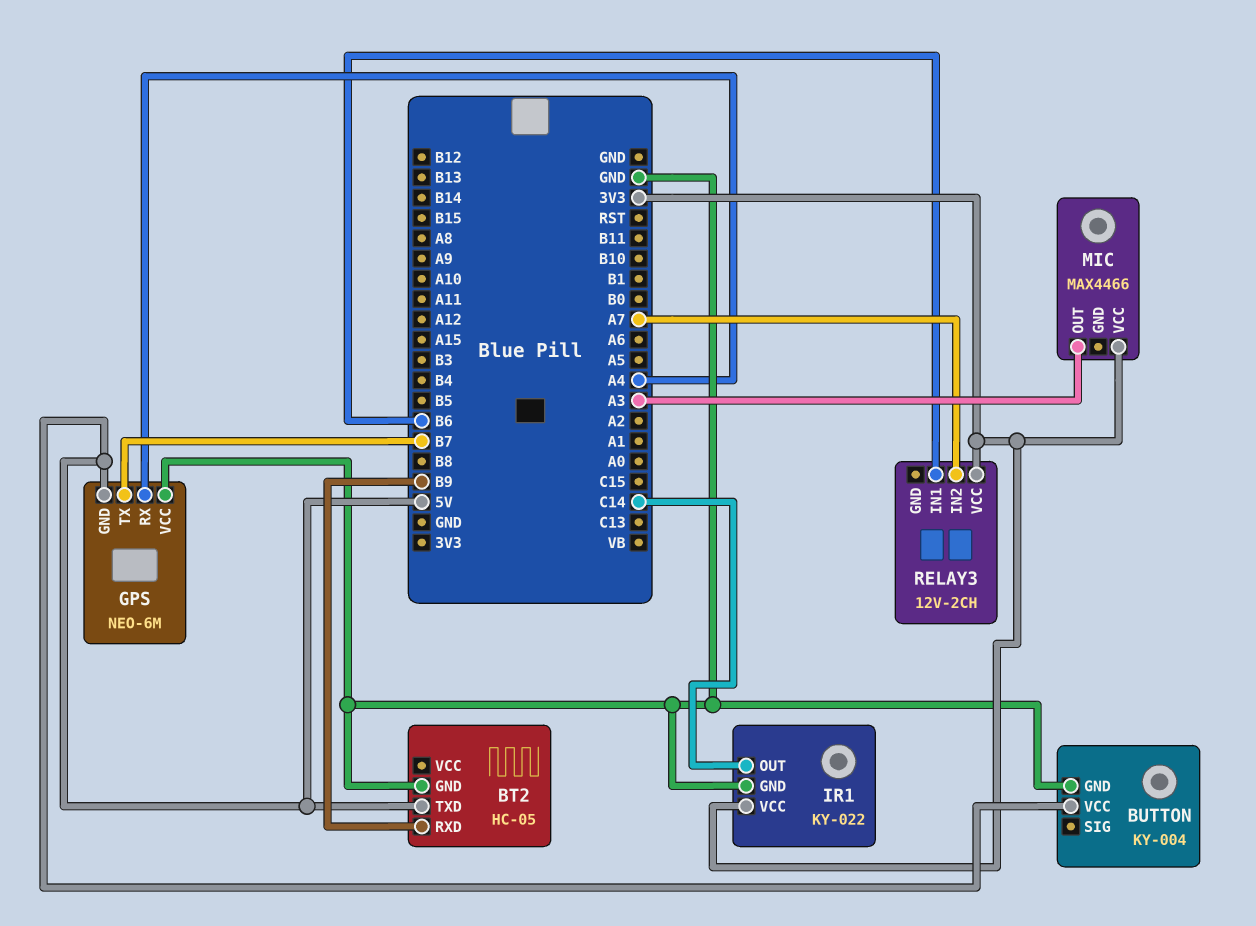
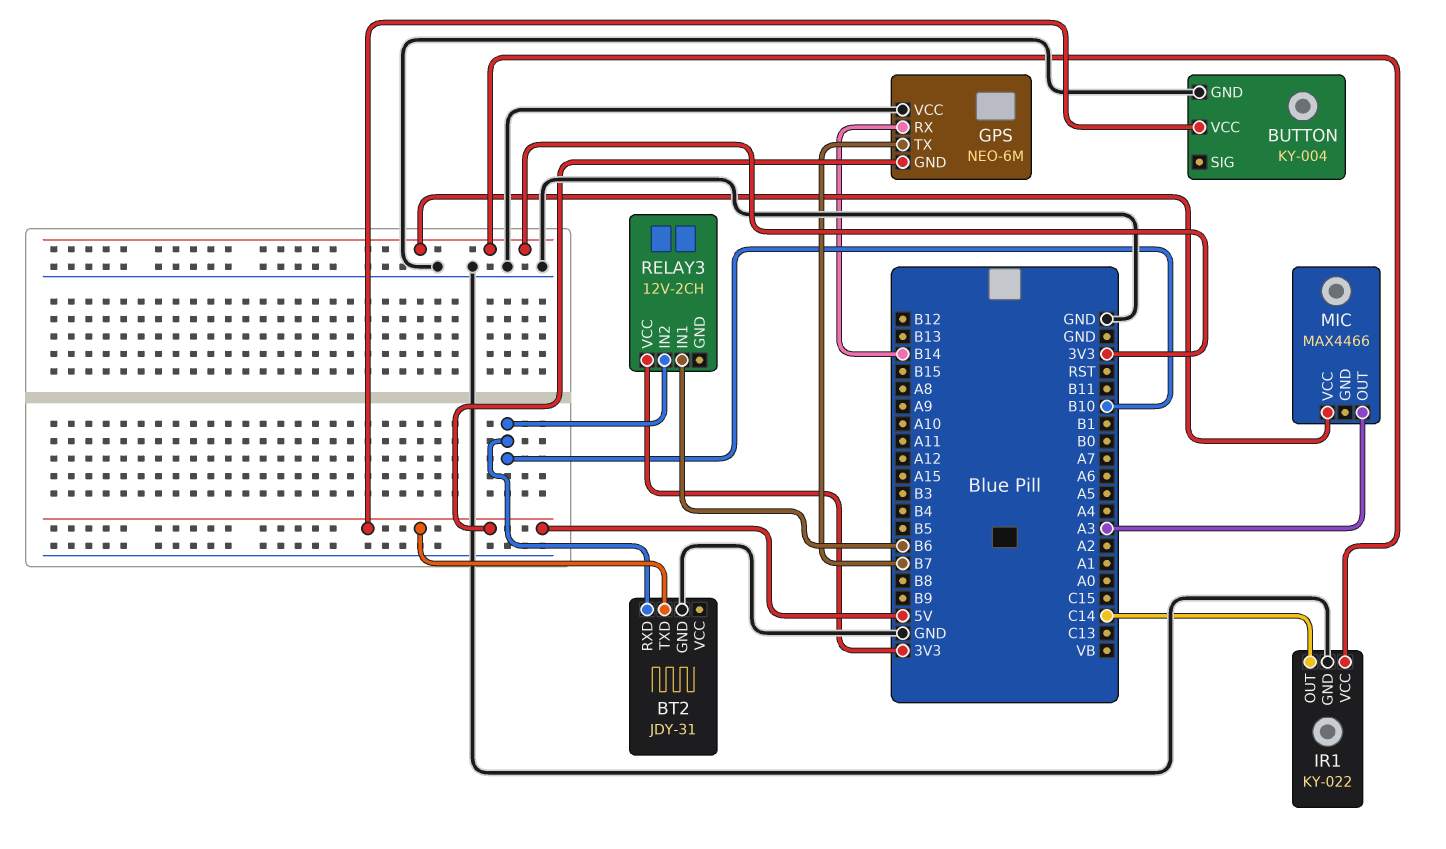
BT2: HC-05 -> JDY-31
BT2 pin RXD: B9 -> B10
GPS pin RX: A4 -> B14
RELAY3 pin IN2: A7 -> B10

